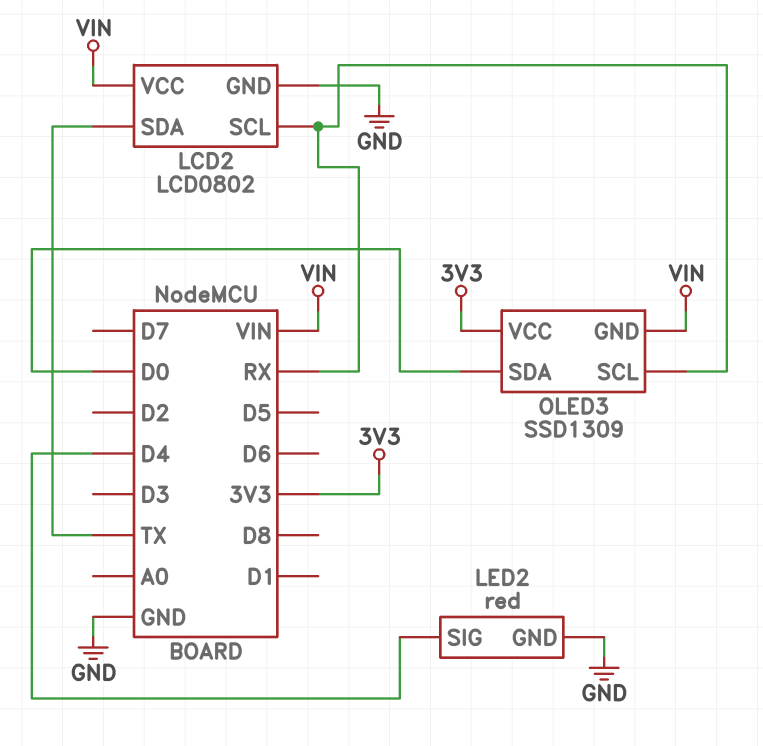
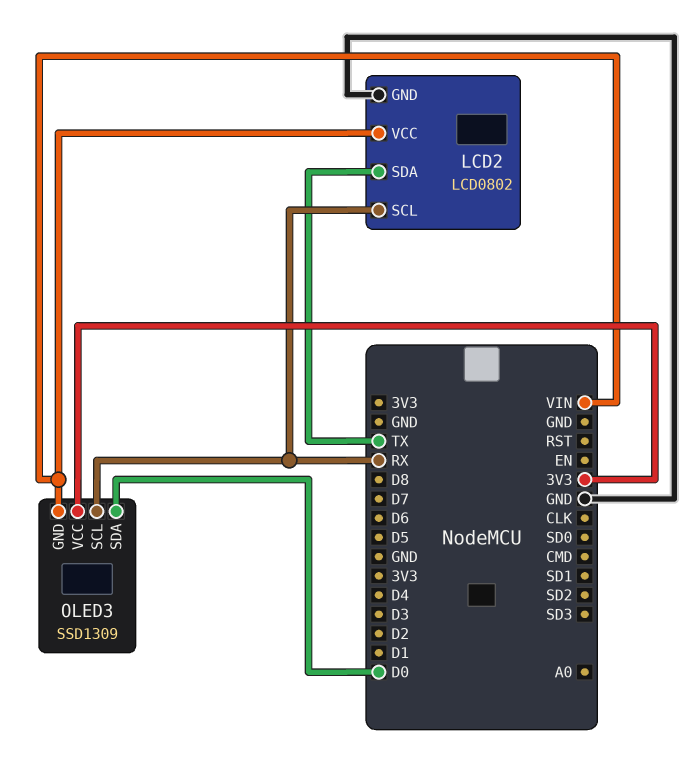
LED2: red -> none
LED2 pin GND: GND -> none
LED2 pin SIG: D4 -> none

